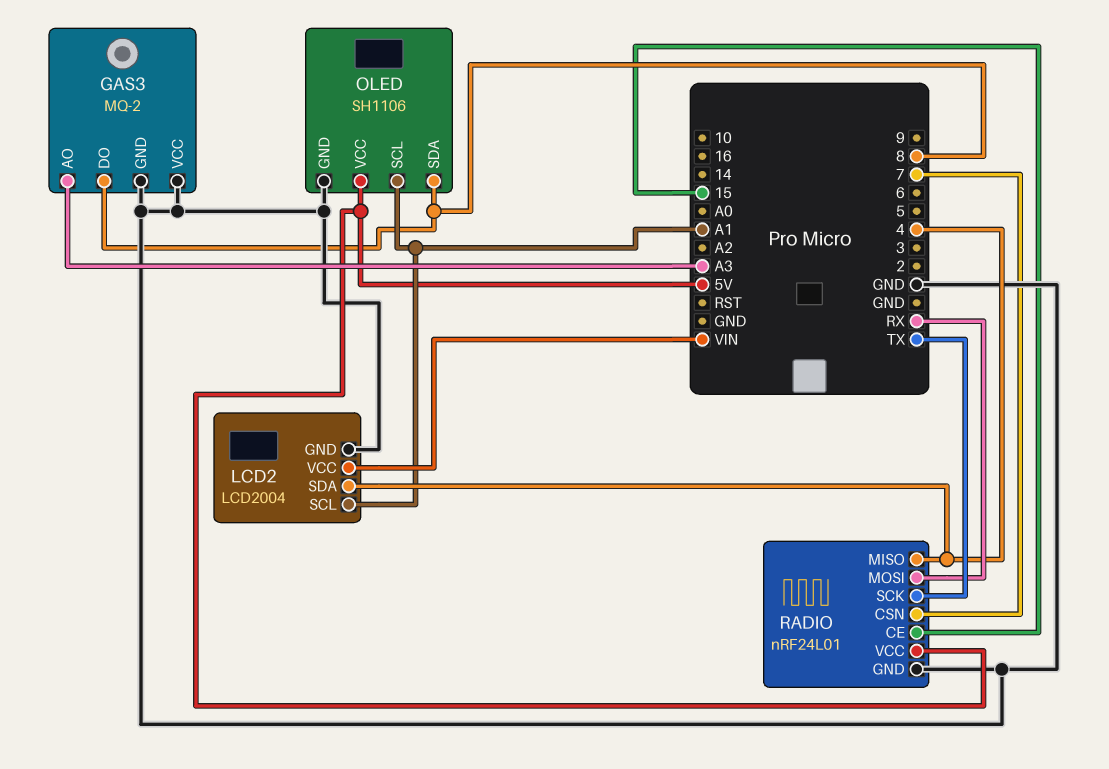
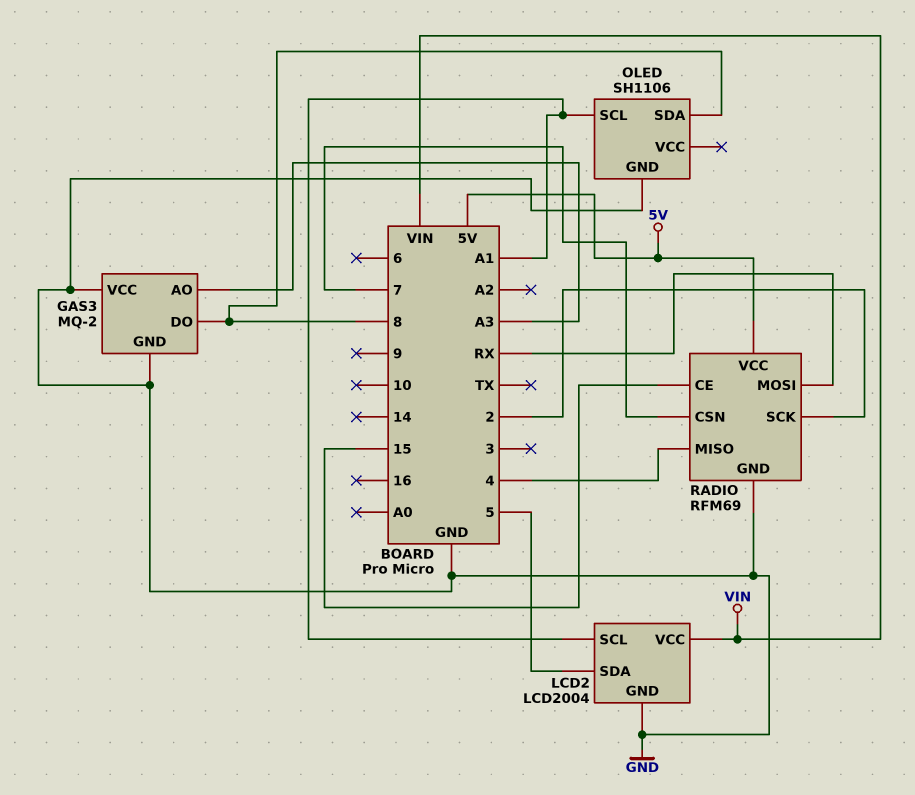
LCD2 pin SDA: 4 -> 5
OLED pin VCC: 5V -> none
RADIO: nRF24L01 -> RFM69
RADIO pin SCK: TX -> 2

